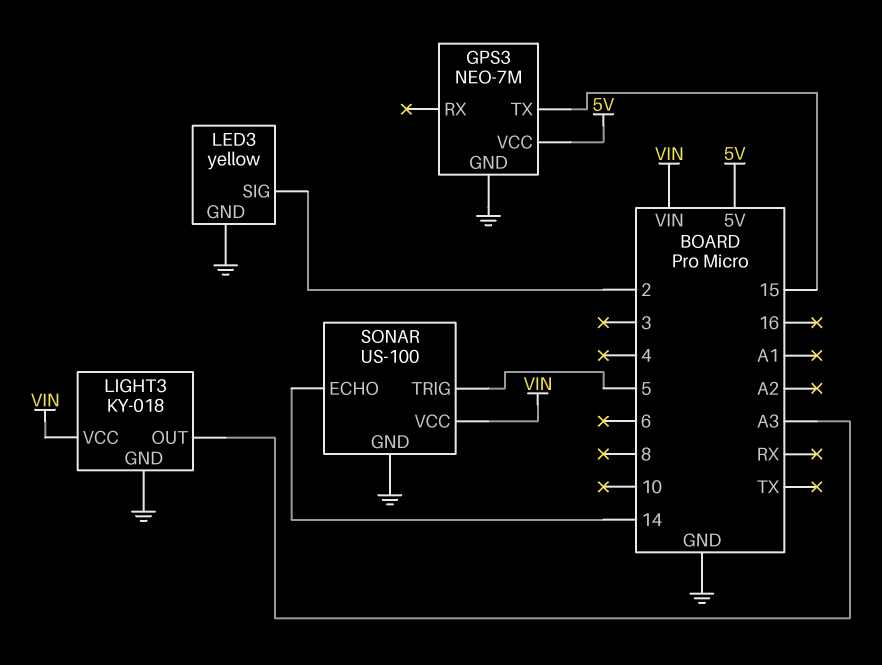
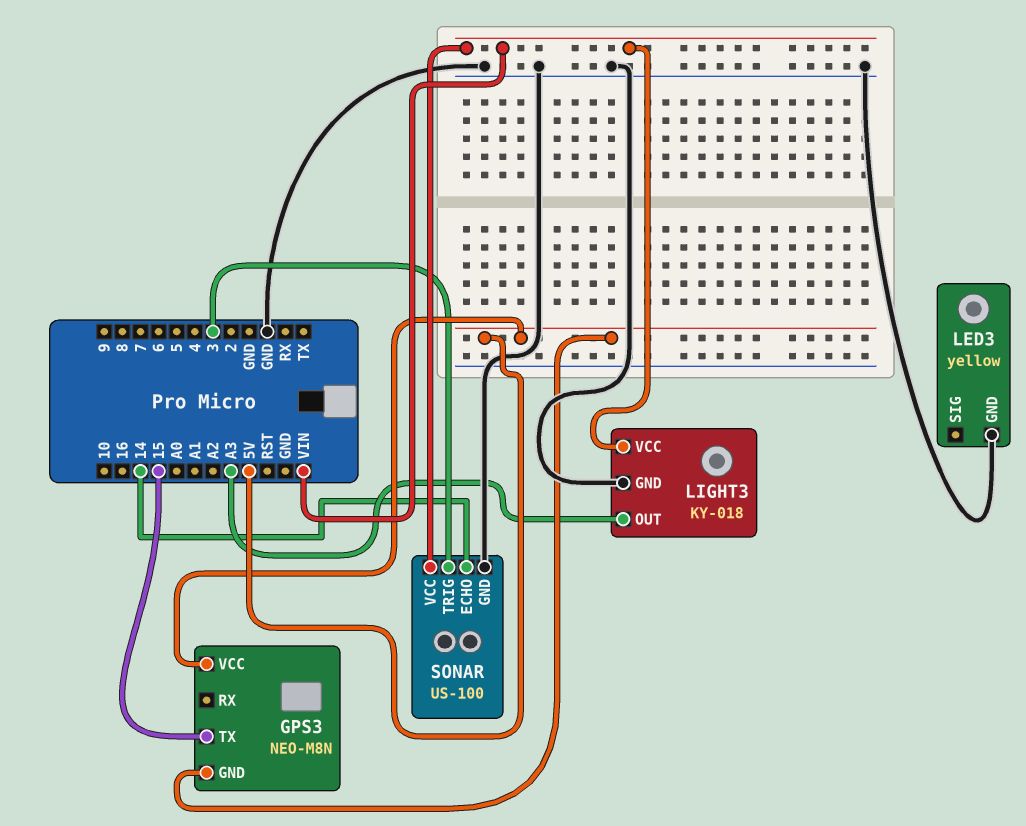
GPS3: NEO-7M -> NEO-M8N
GPS3 pin GND: GND -> 5V
LED3 pin SIG: 2 -> none
SONAR pin TRIG: 5 -> 3

